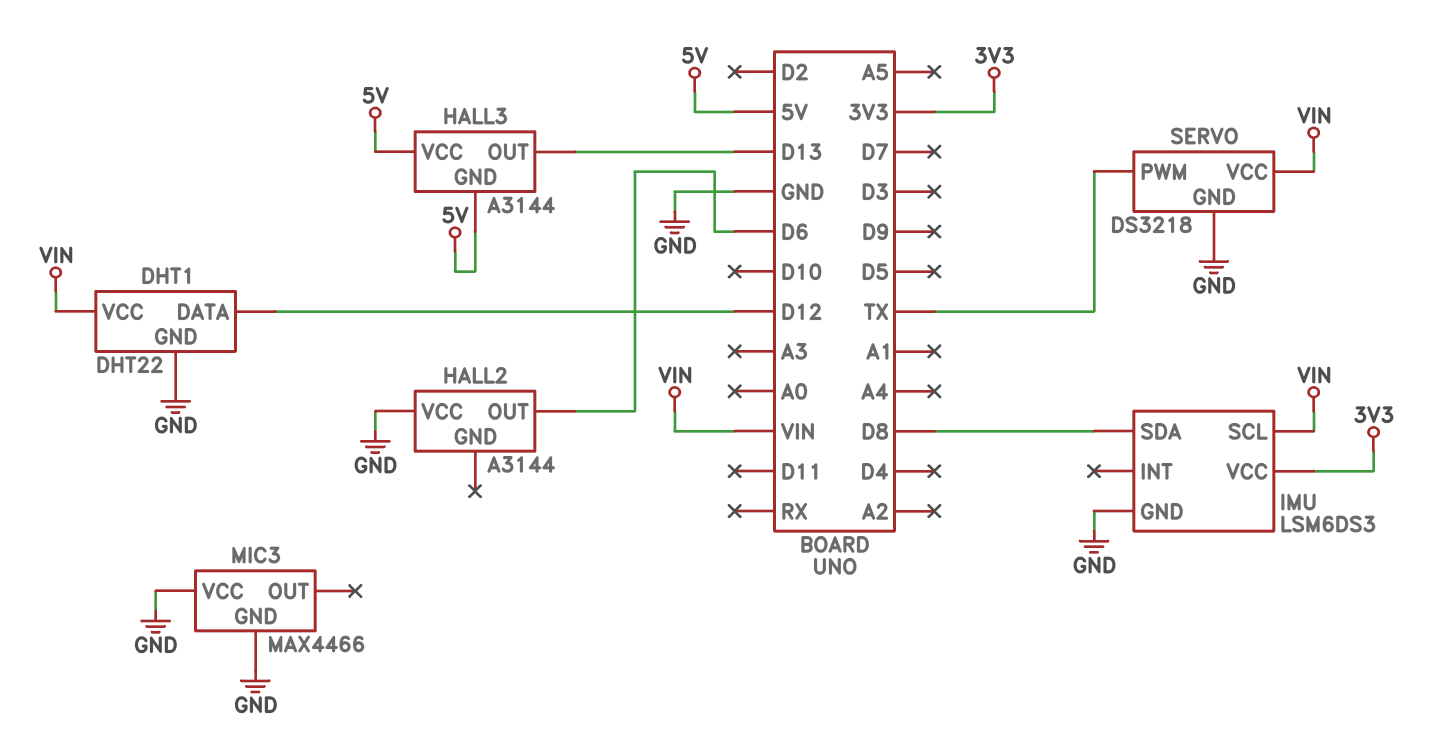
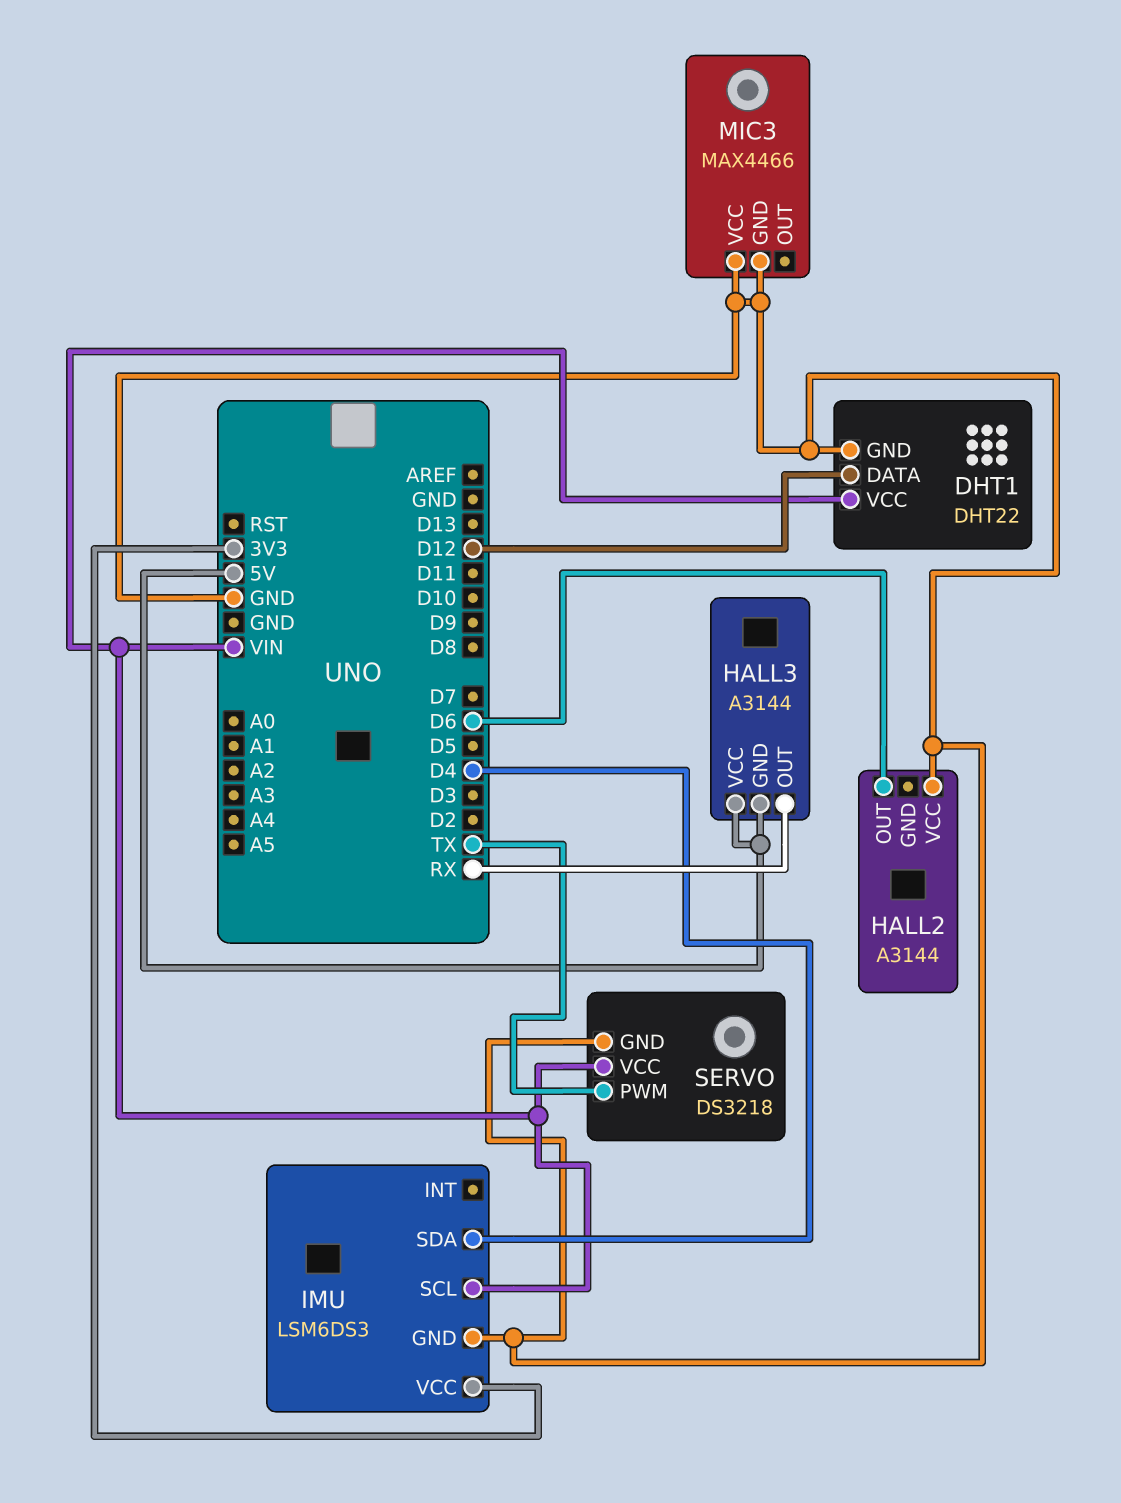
HALL3 pin OUT: D13 -> RX
IMU pin SDA: D8 -> D4

